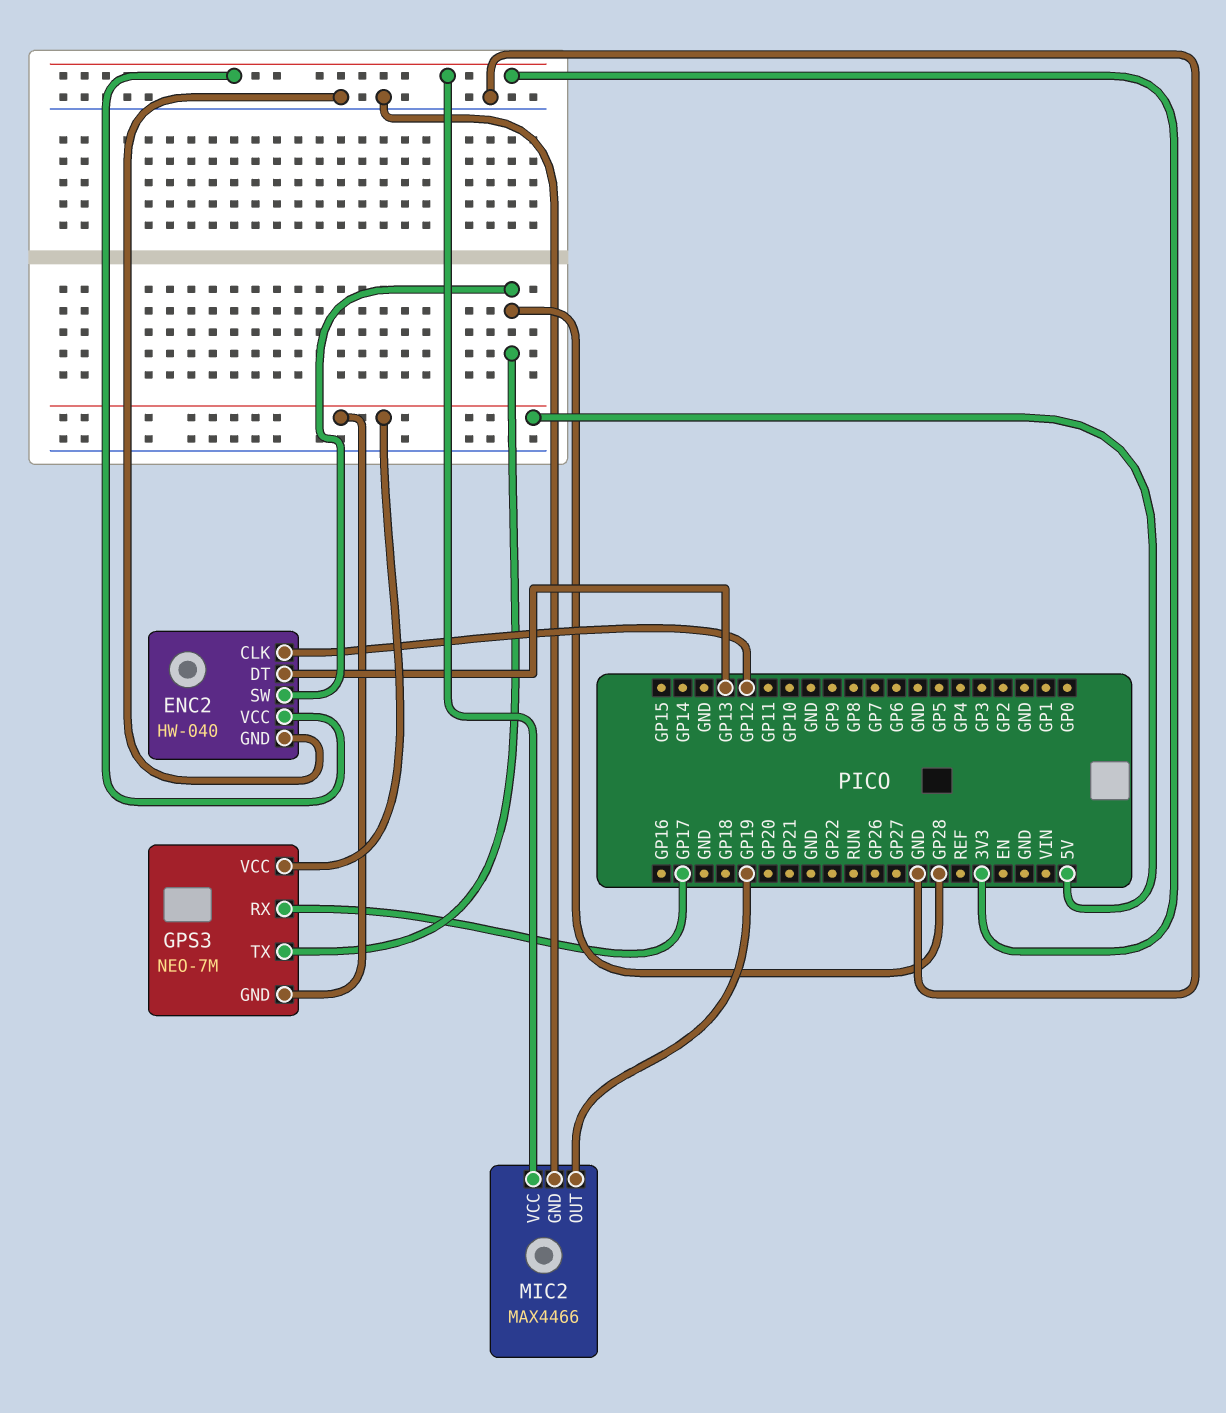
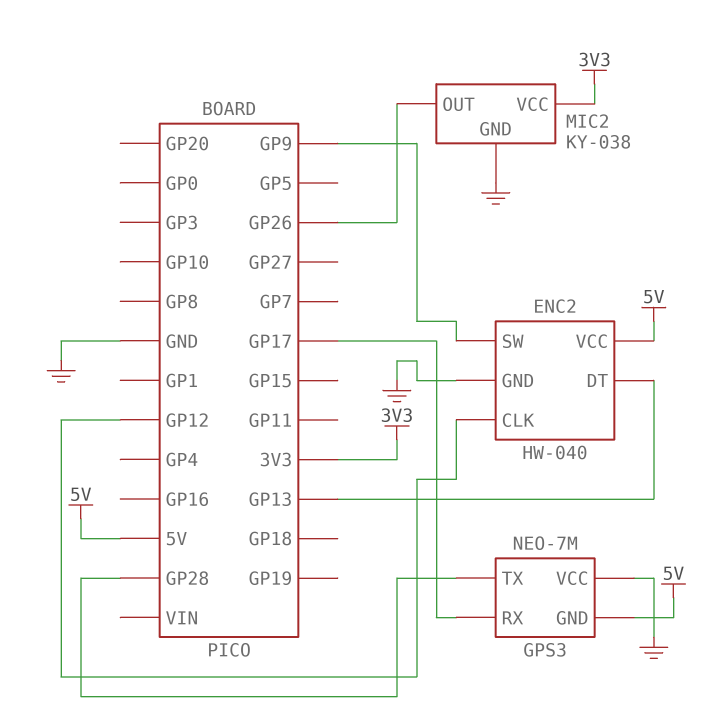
ENC2 pin SW: GP28 -> GP9
ENC2 pin VCC: 3V3 -> 5V
GPS3 pin VCC: 5V -> GND
MIC2: MAX4466 -> KY-038
MIC2 pin OUT: GP19 -> GP26

